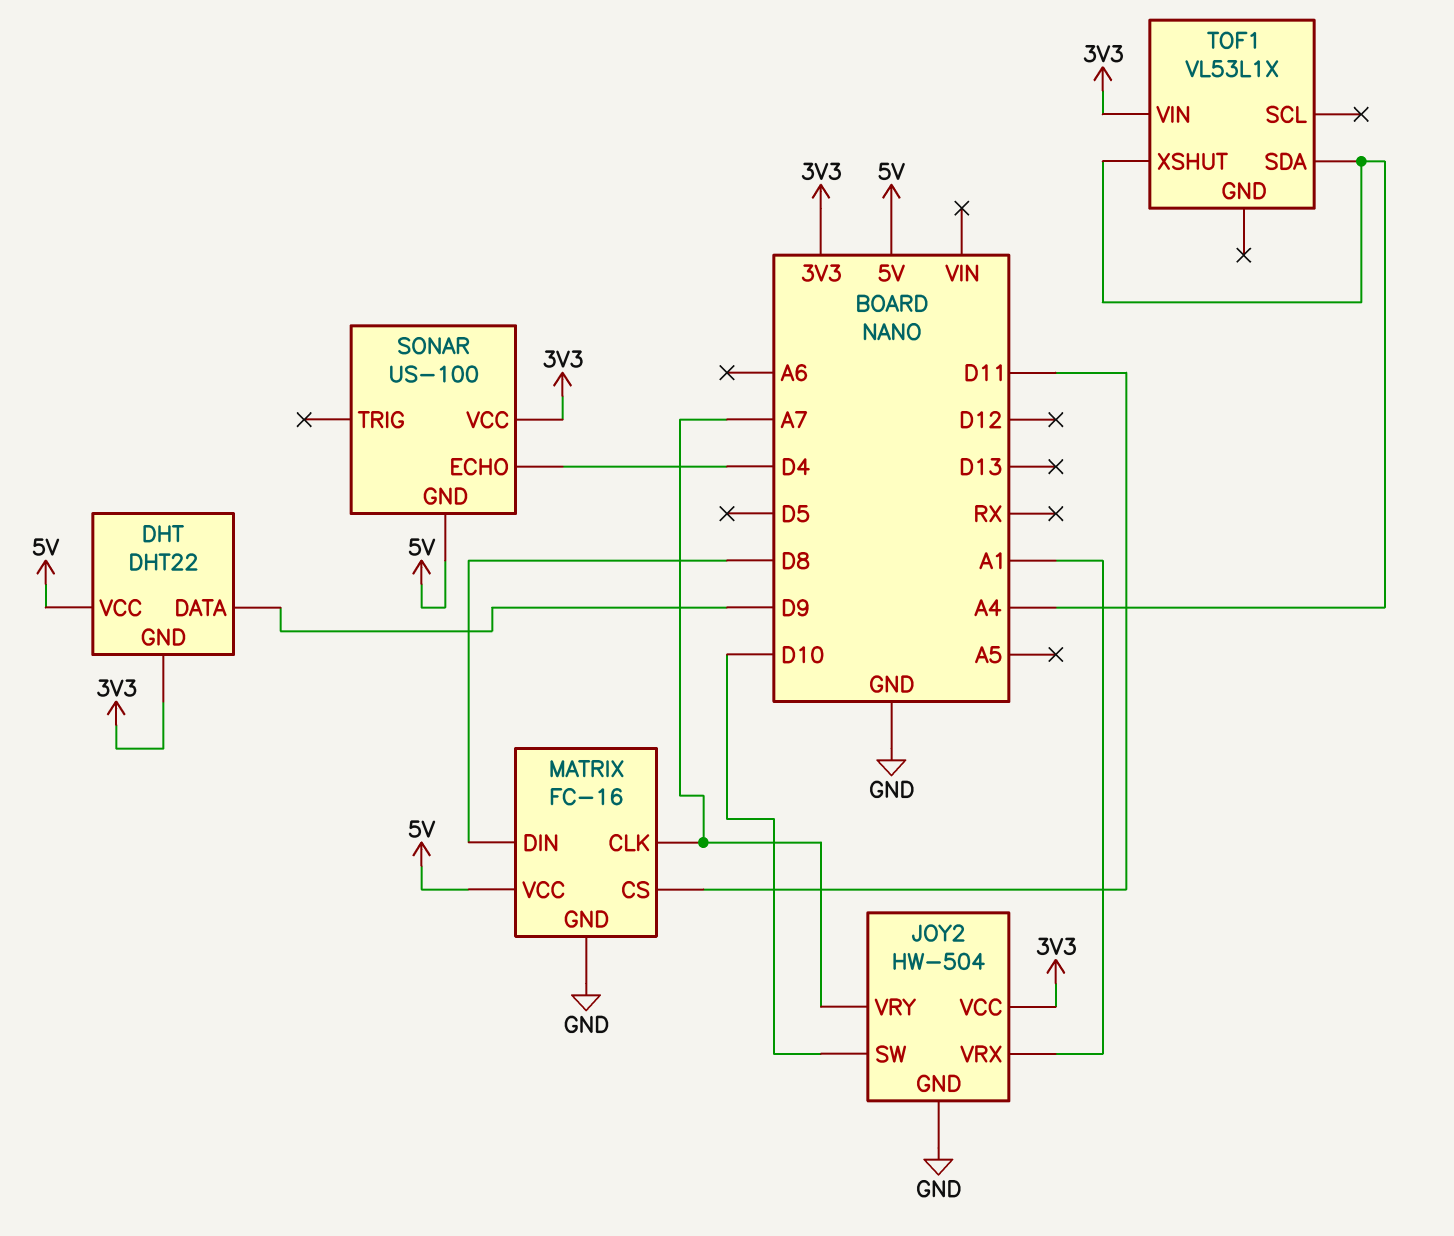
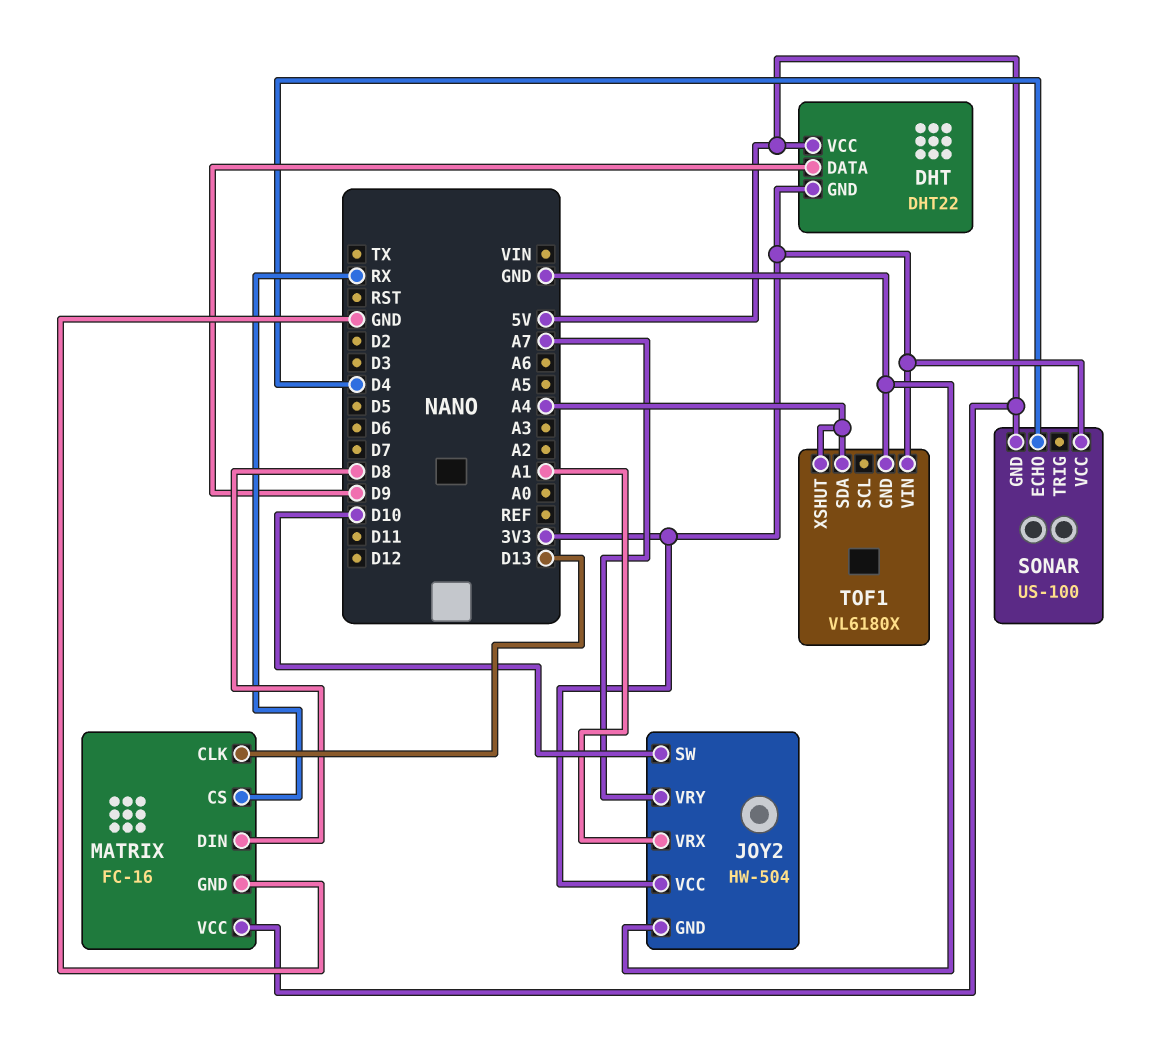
MATRIX pin CLK: A7 -> D13
MATRIX pin CS: D11 -> RX
TOF1: VL53L1X -> VL6180X
TOF1 pin GND: none -> GND

